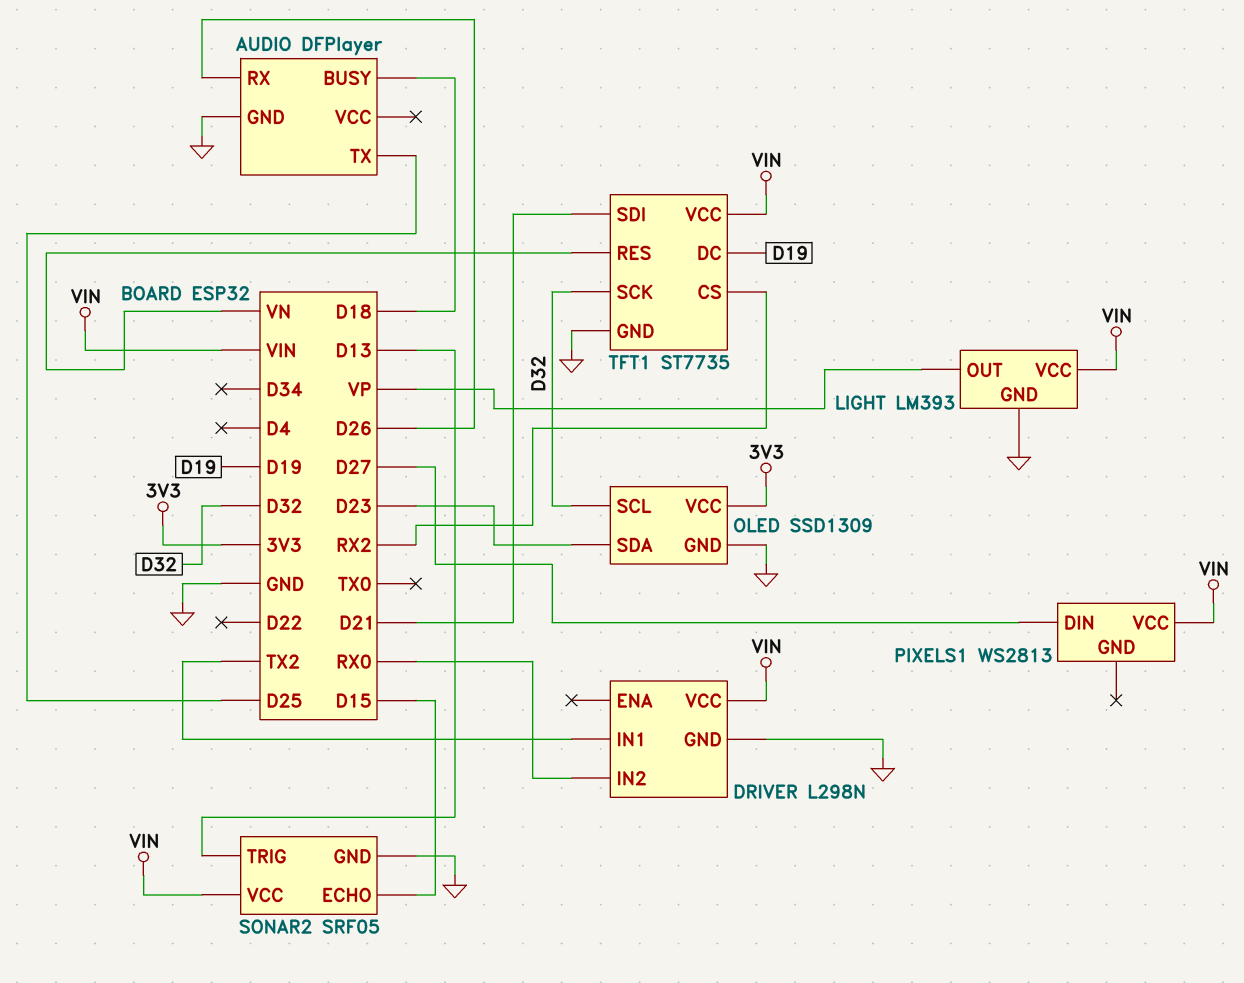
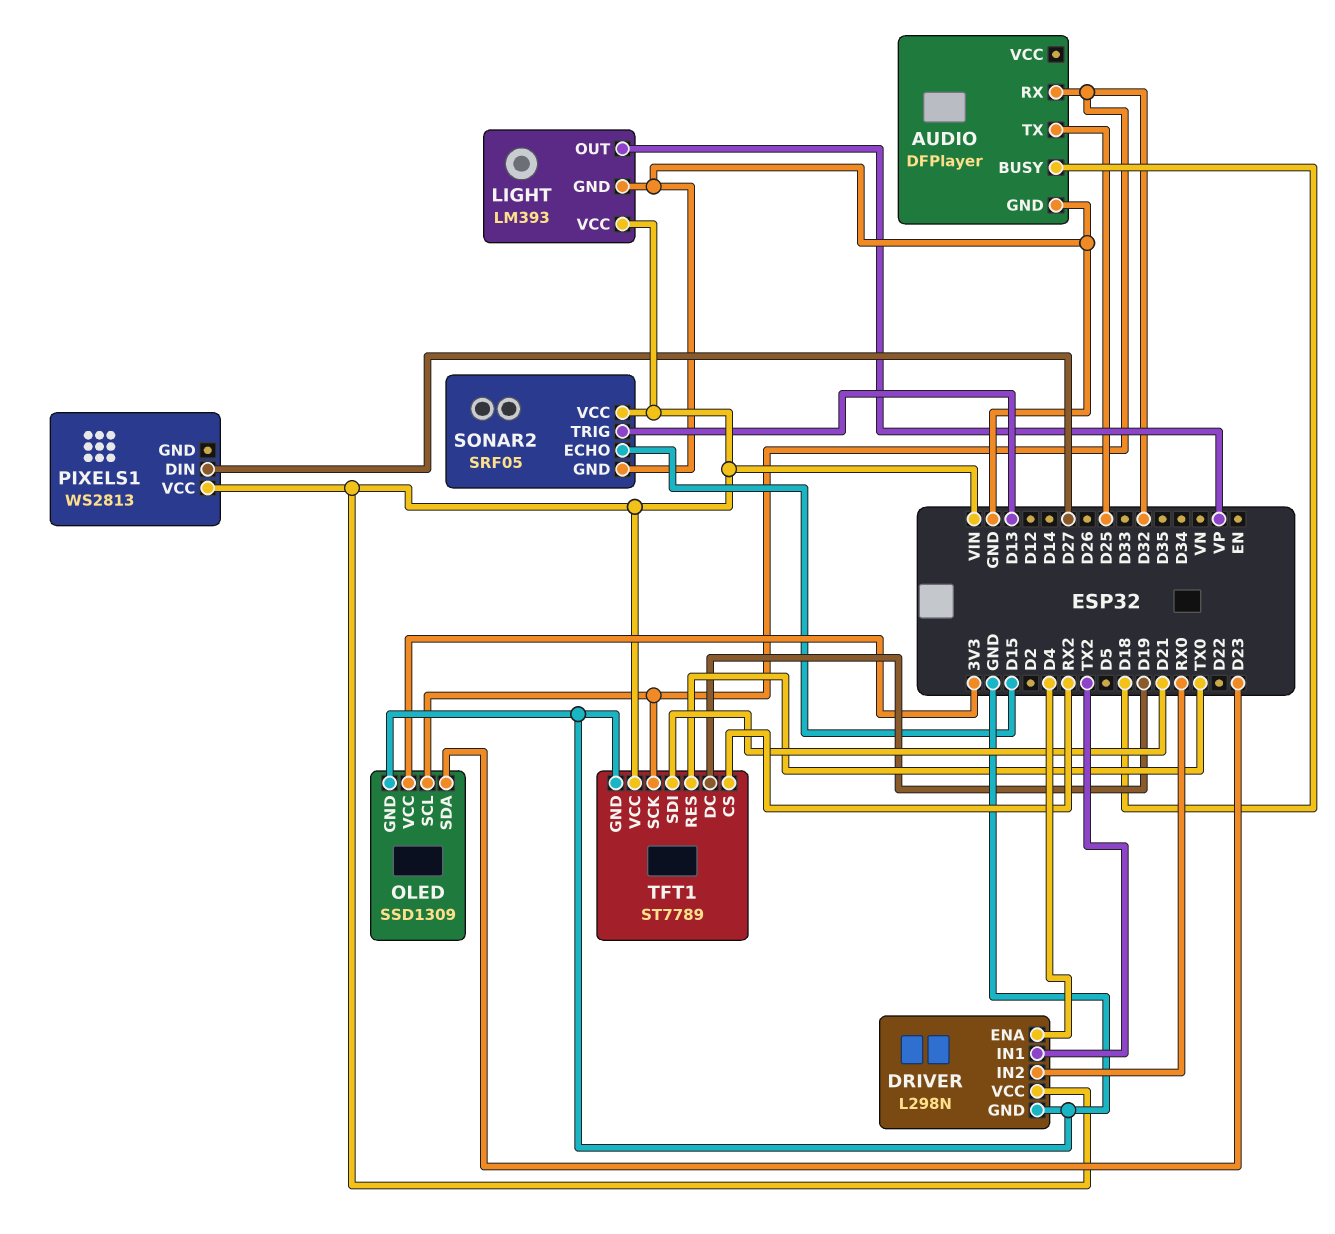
AUDIO pin RX: D26 -> D32
DRIVER pin ENA: none -> D4
TFT1: ST7735 -> ST7789
TFT1 pin RES: VN -> TX0

